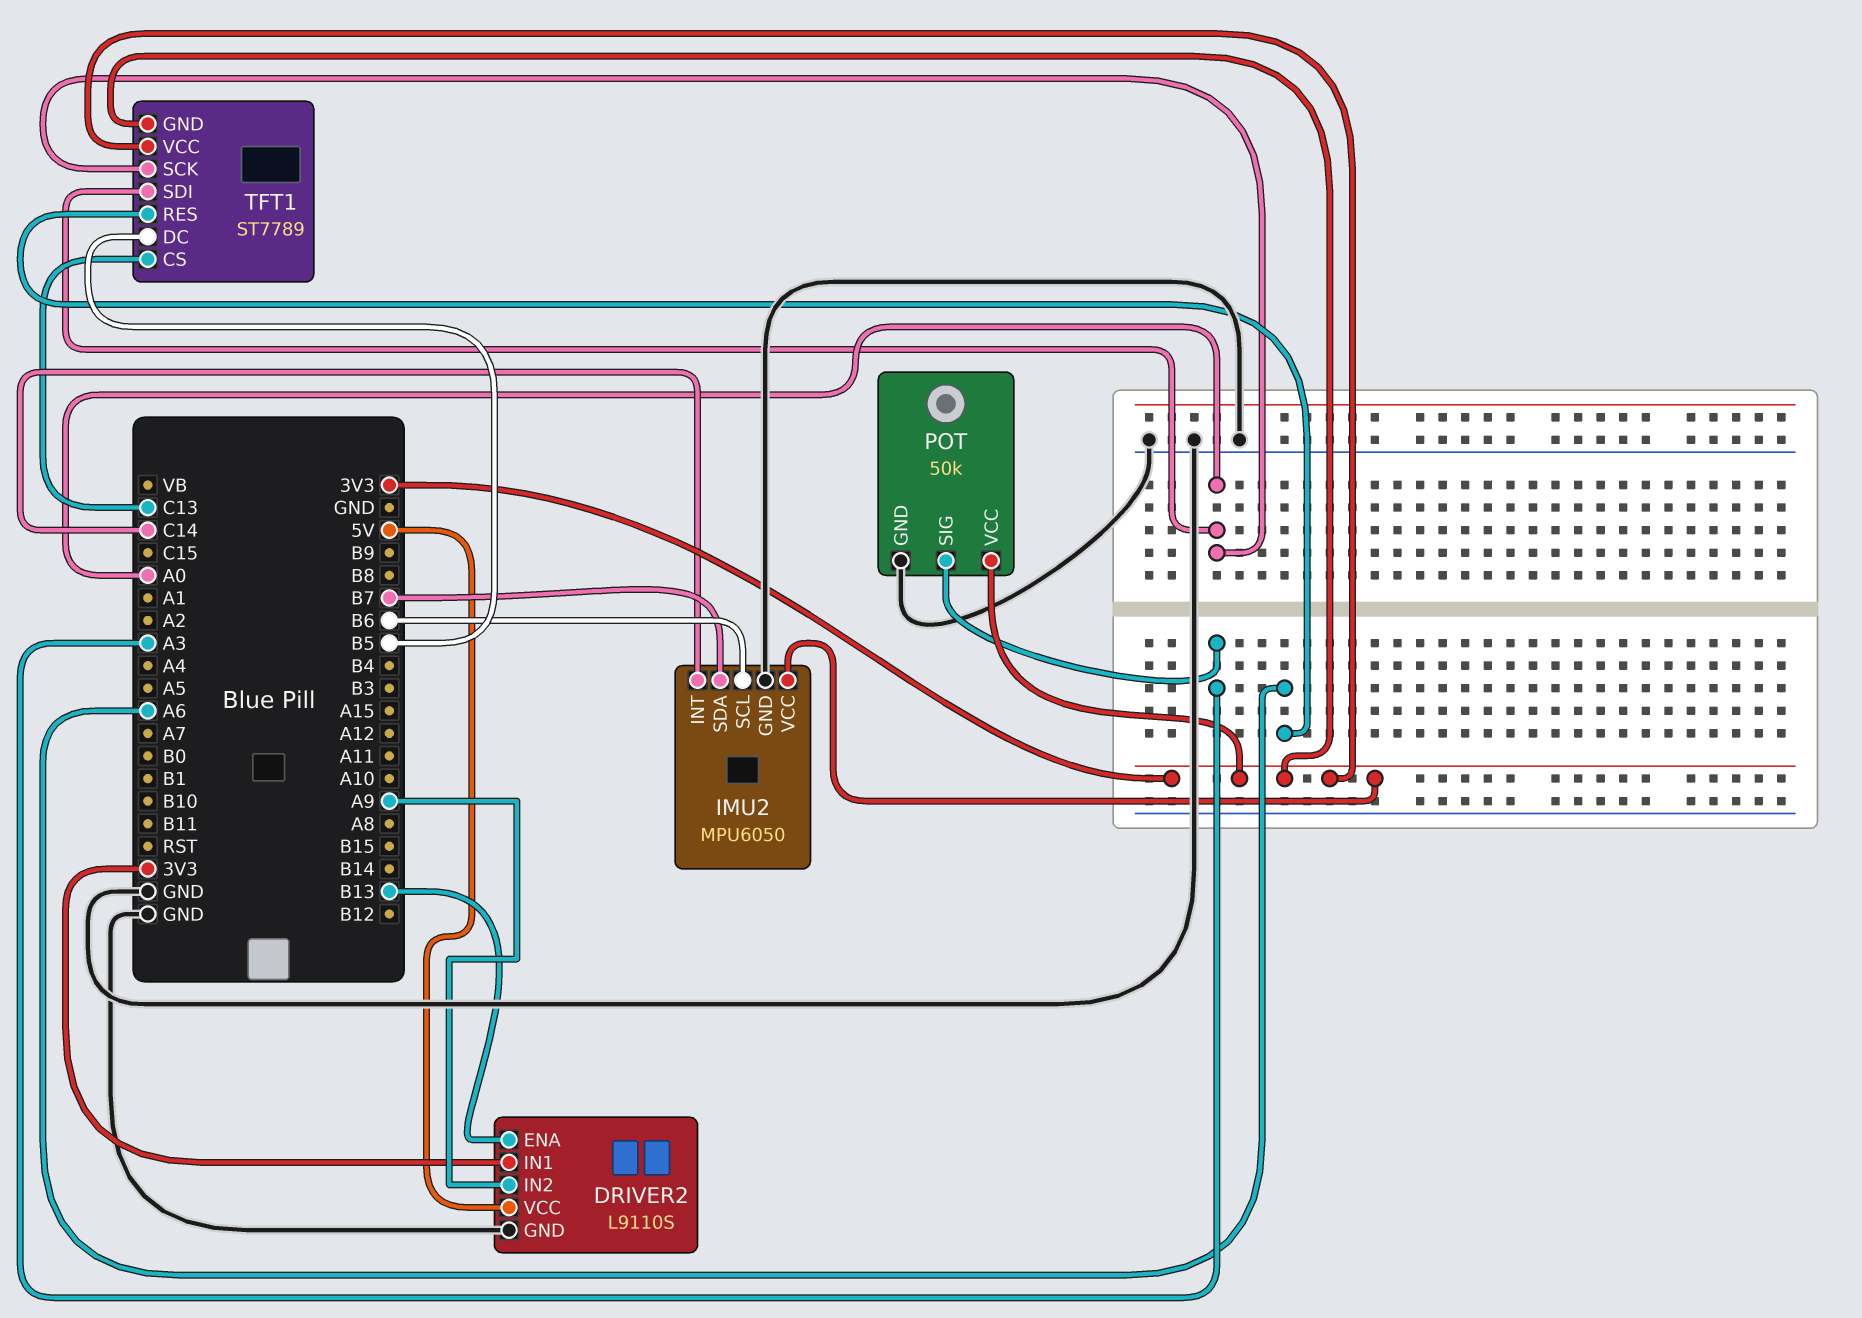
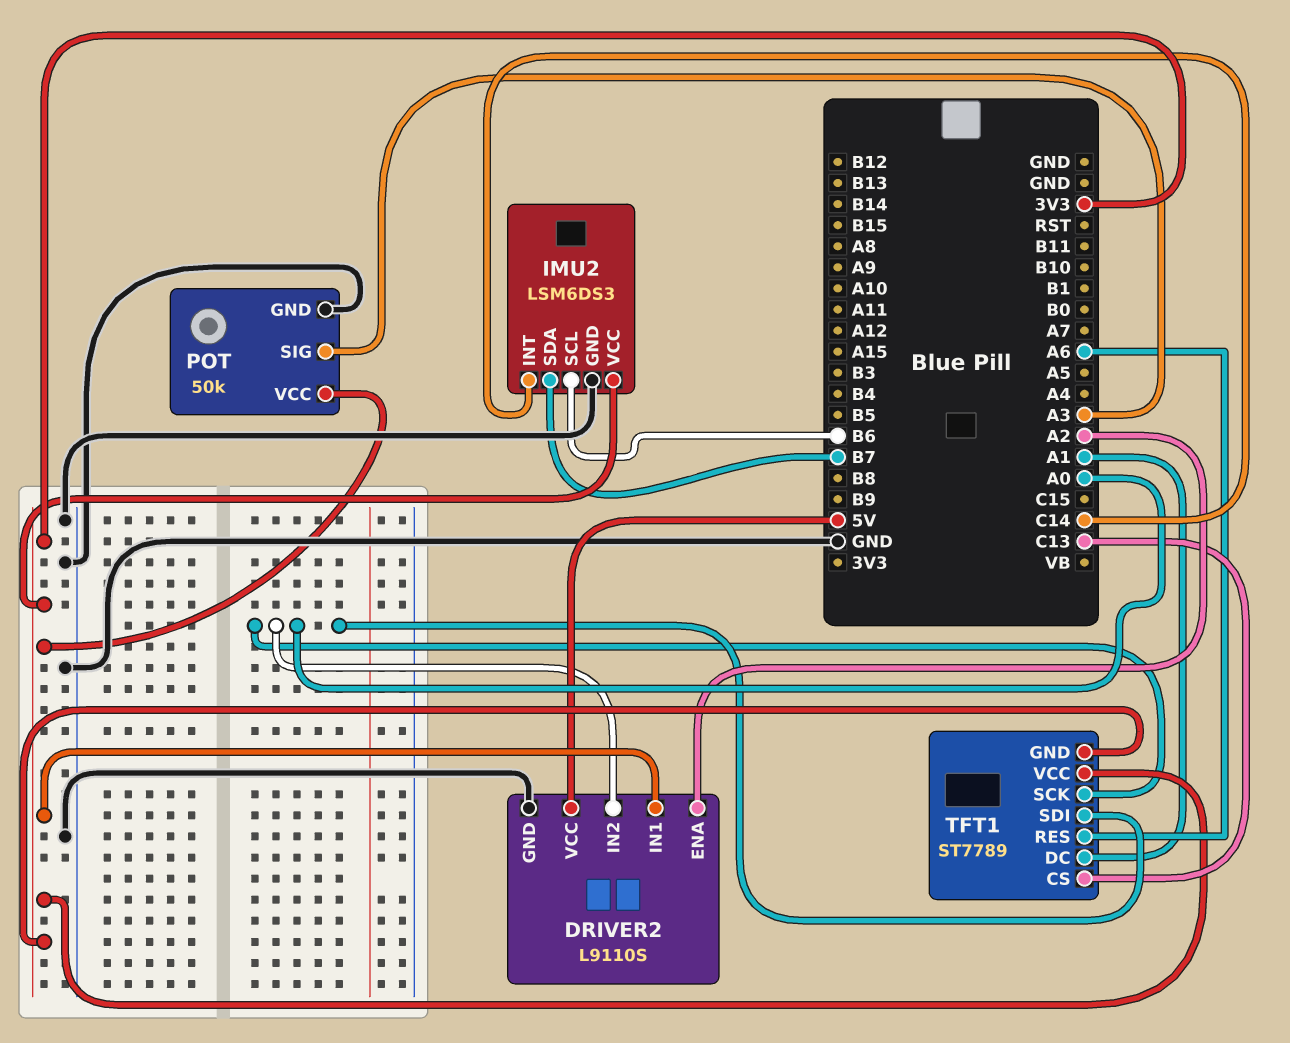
DRIVER2 pin ENA: B13 -> A2
DRIVER2 pin IN2: A9 -> A0
IMU2: MPU6050 -> LSM6DS3
TFT1 pin DC: B5 -> A1

